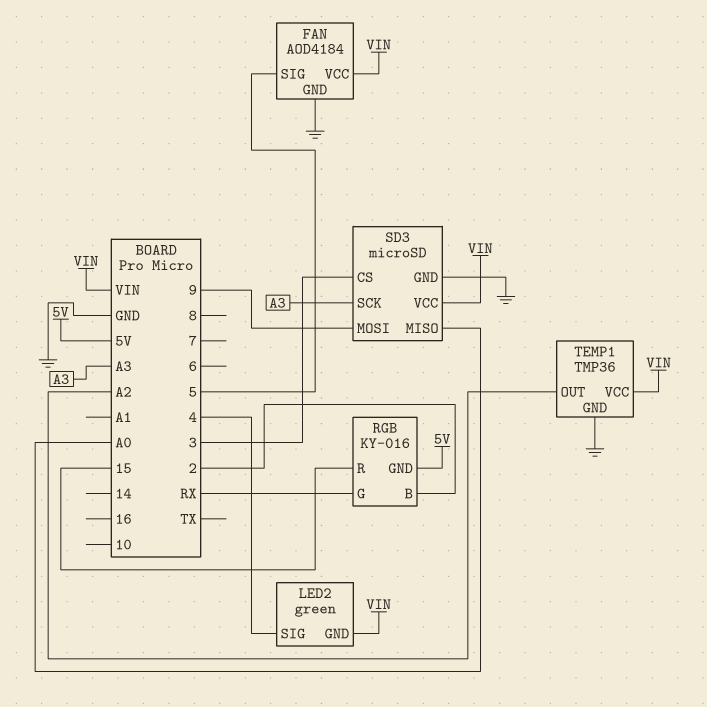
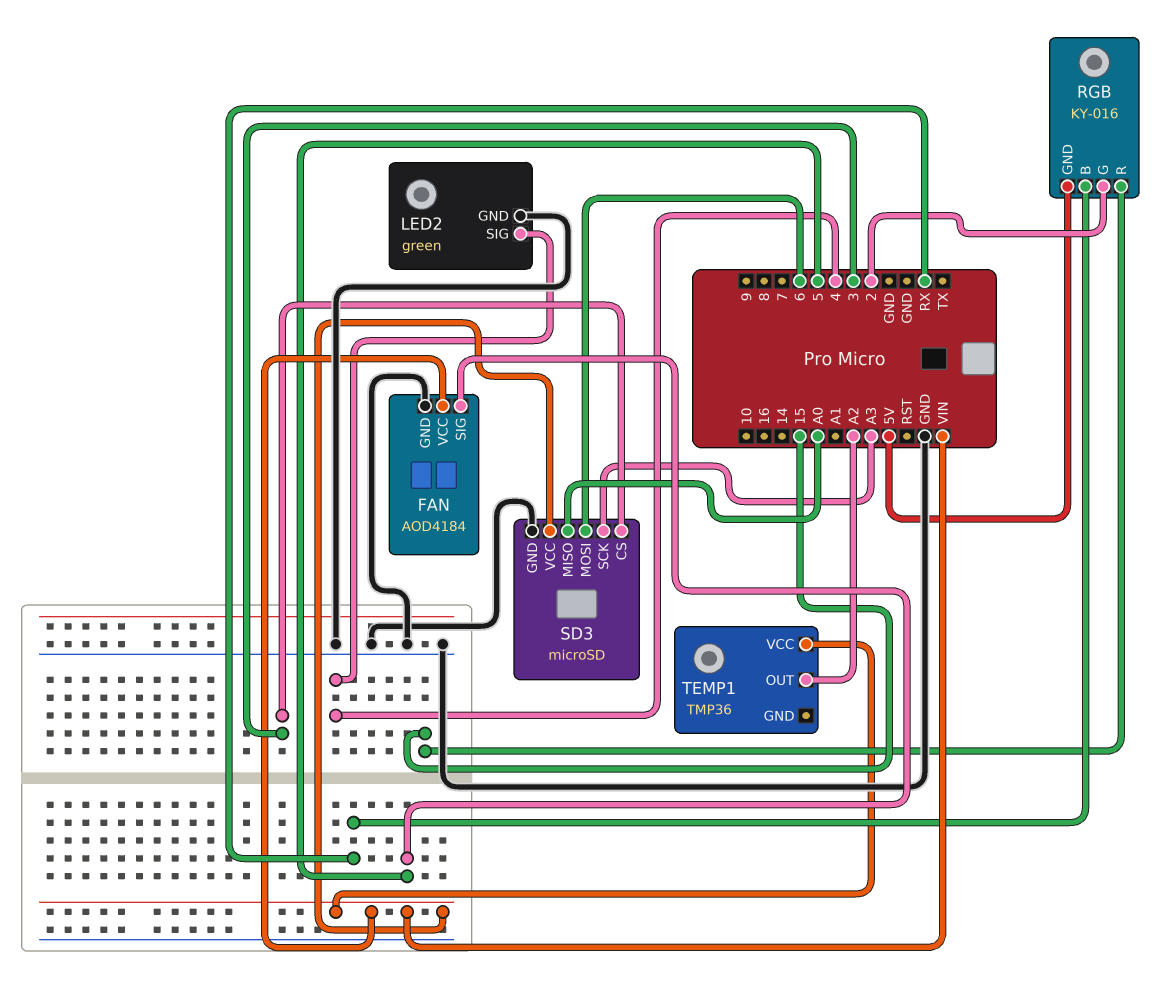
LED2 pin GND: VIN -> GND
RGB pin B: 2 -> RX
RGB pin G: RX -> 2
SD3 pin MOSI: 9 -> 6
TEMP1 pin GND: GND -> none

